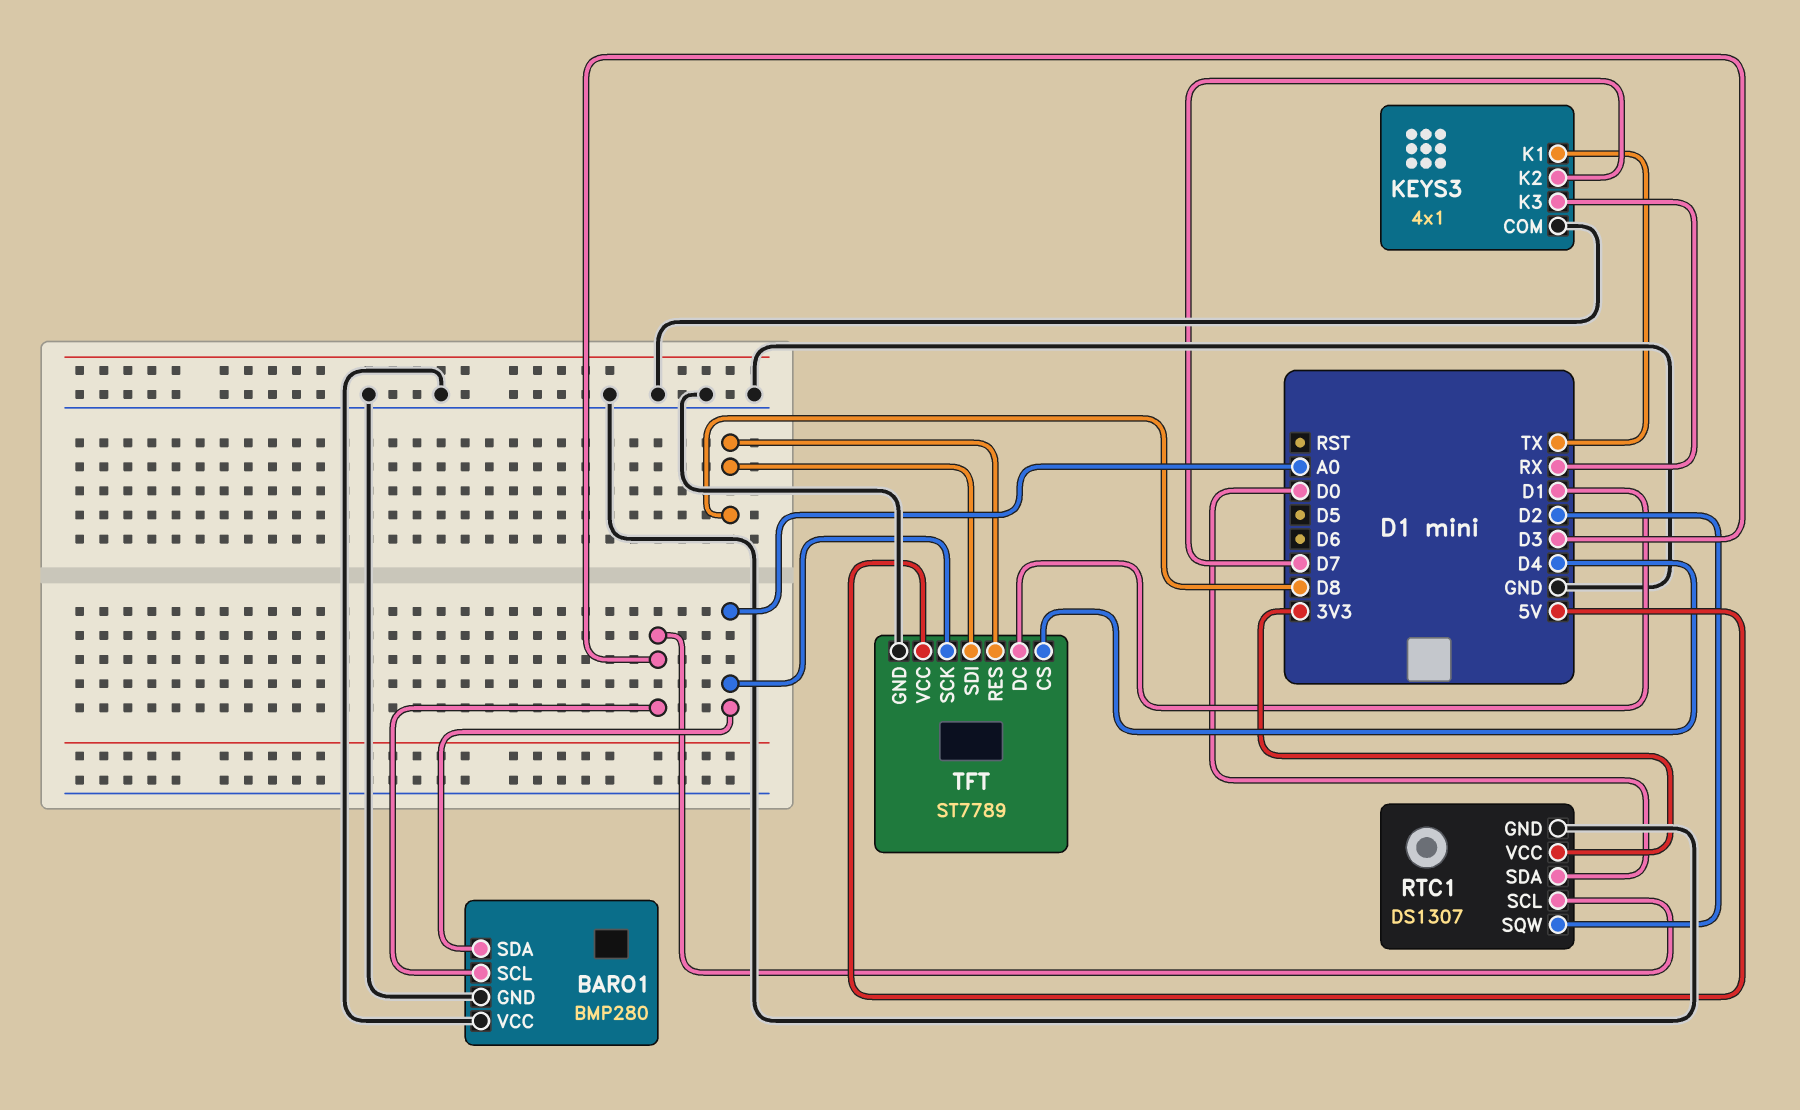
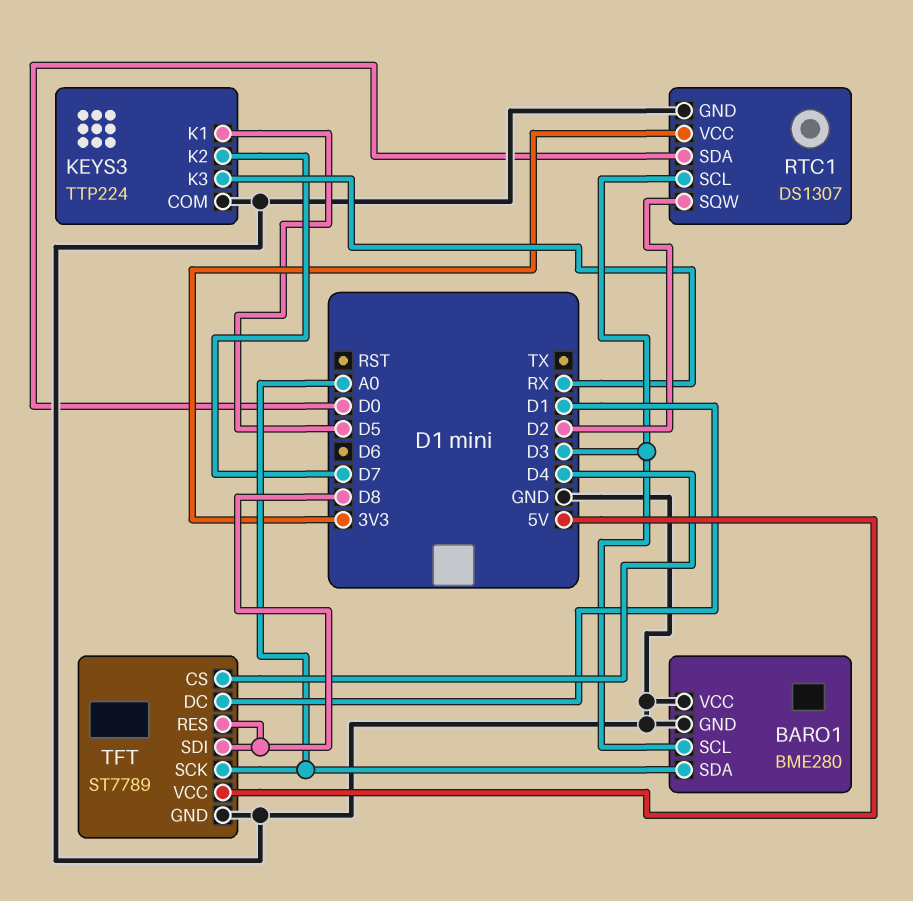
BARO1: BMP280 -> BME280
KEYS3: 4x1 -> TTP224
KEYS3 pin K1: TX -> D5

